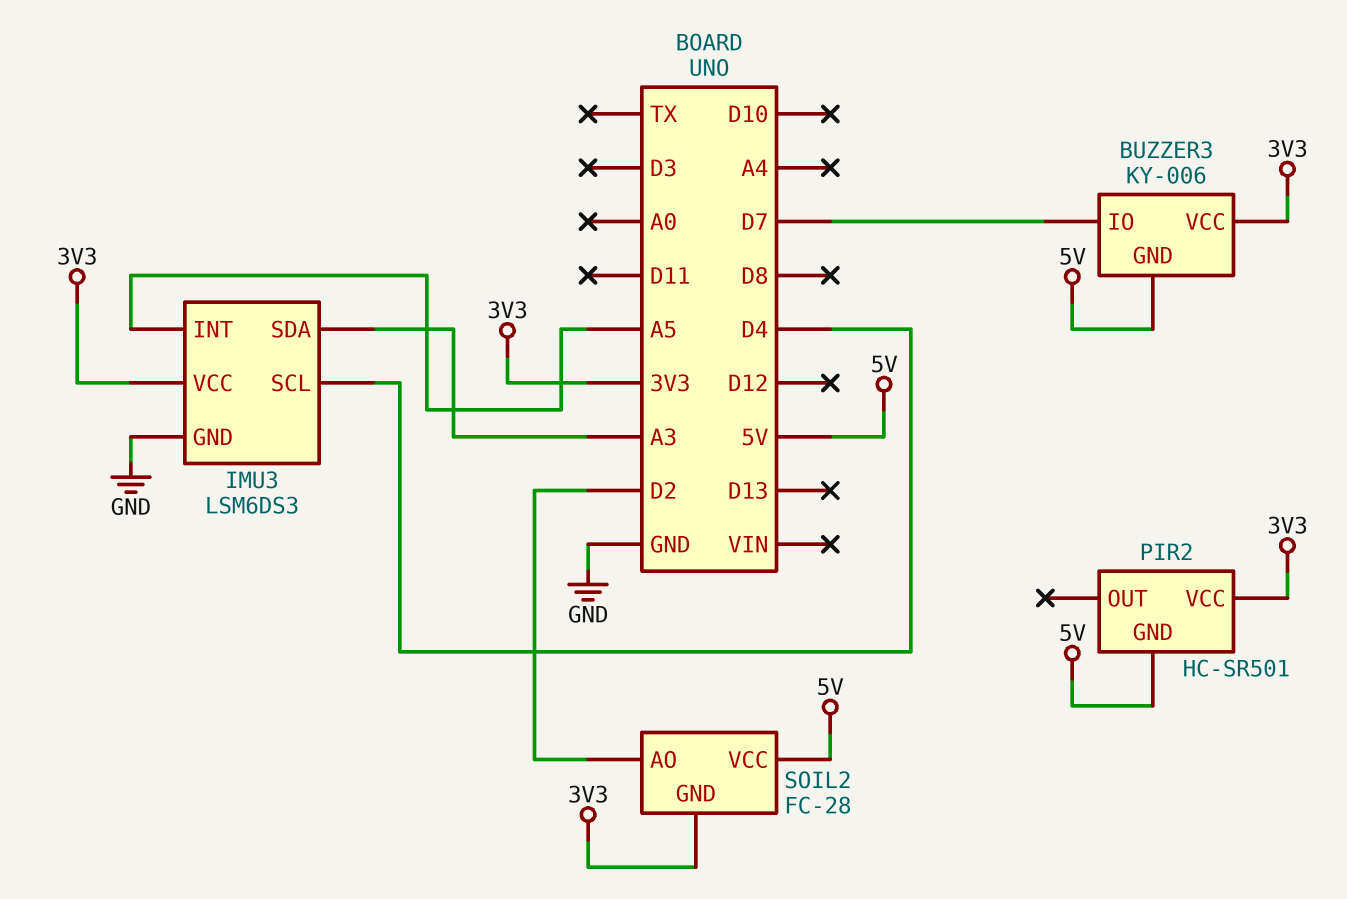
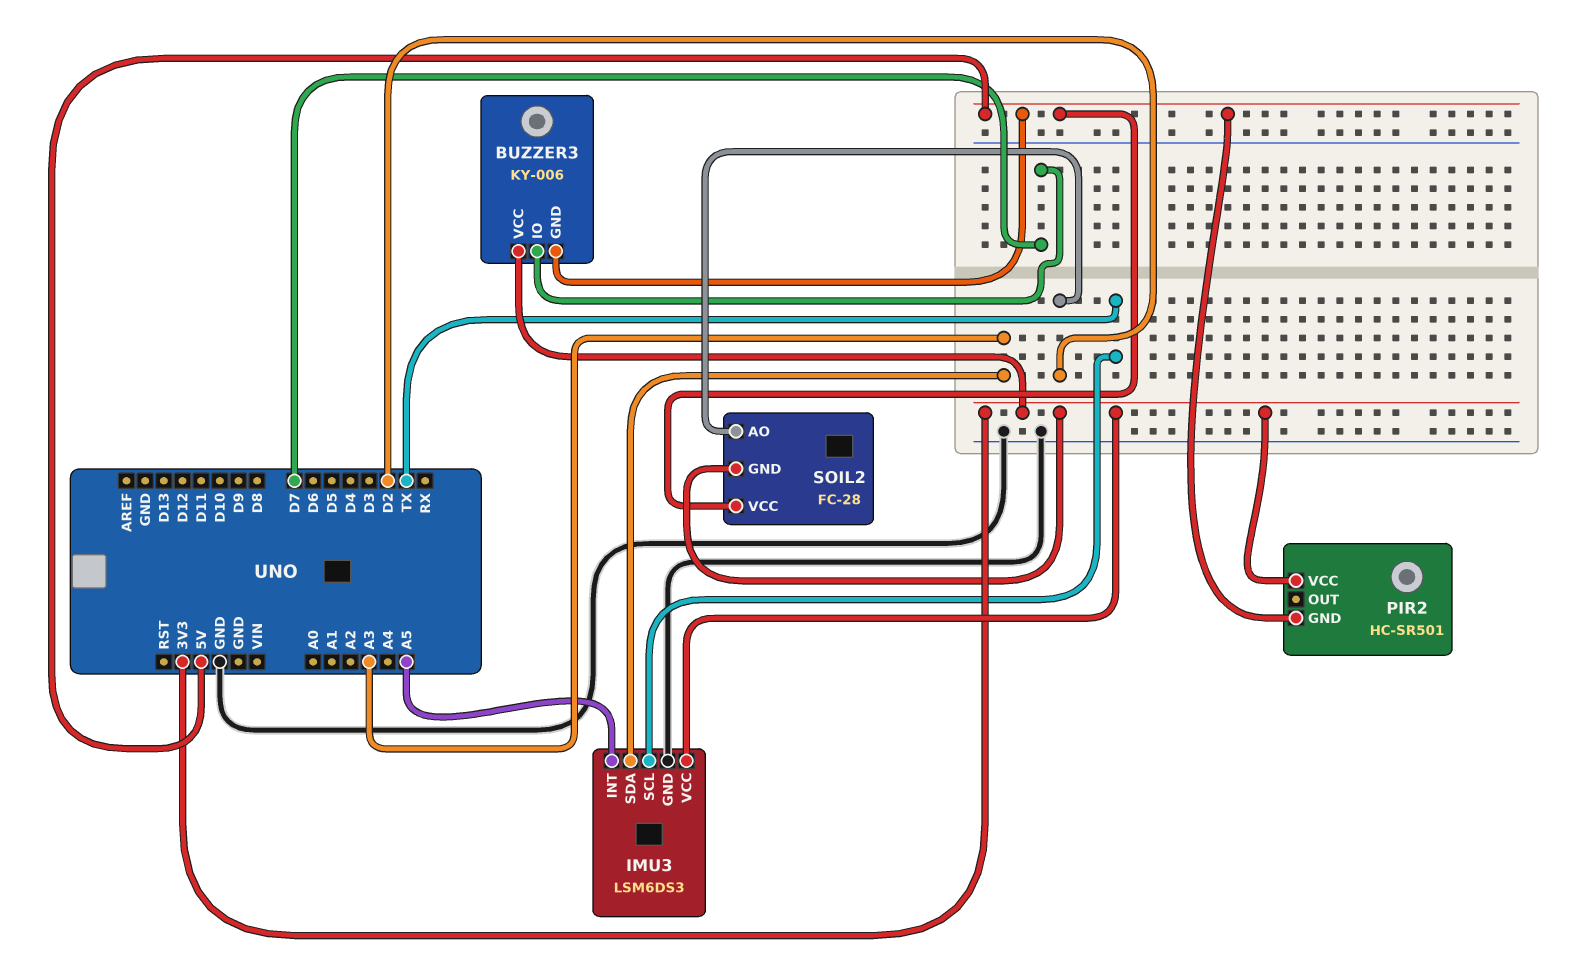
IMU3 pin SCL: D4 -> TX

